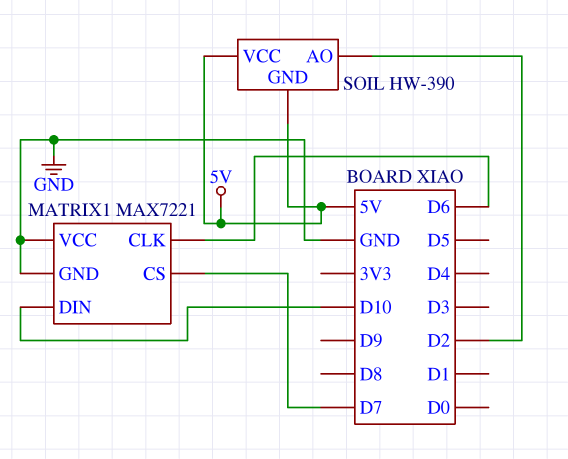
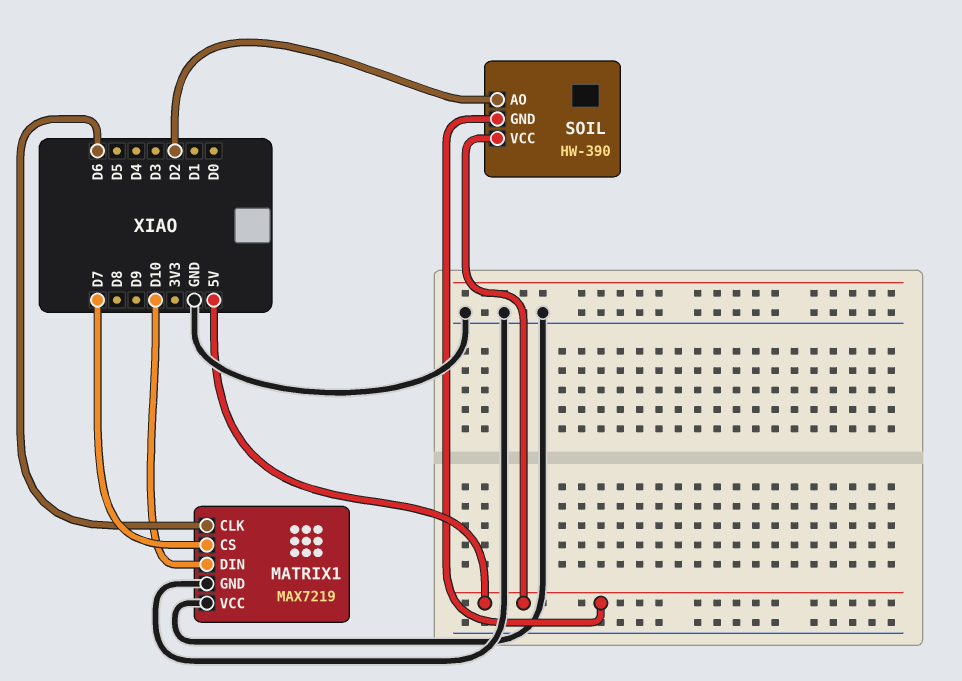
MATRIX1: MAX7221 -> MAX7219

